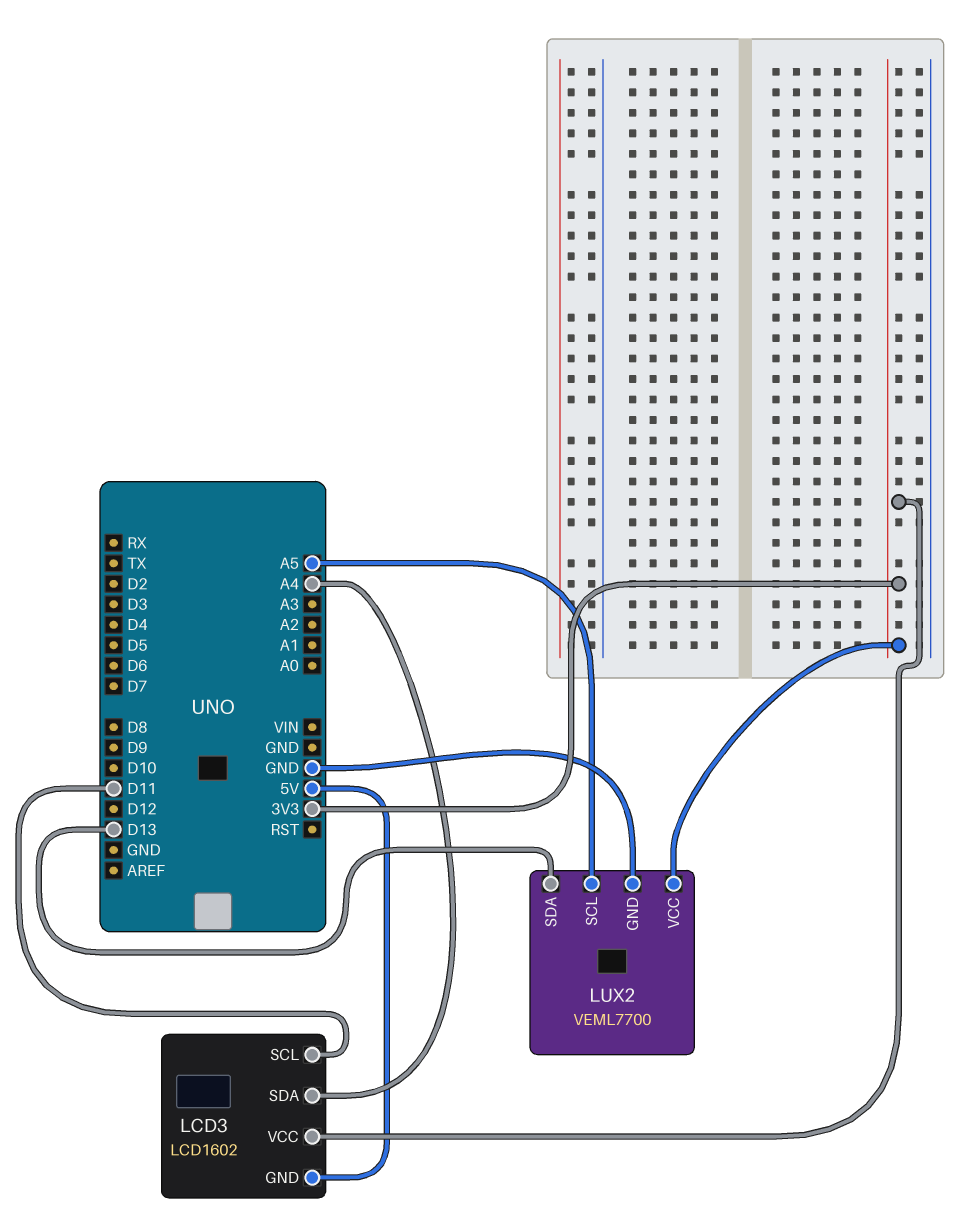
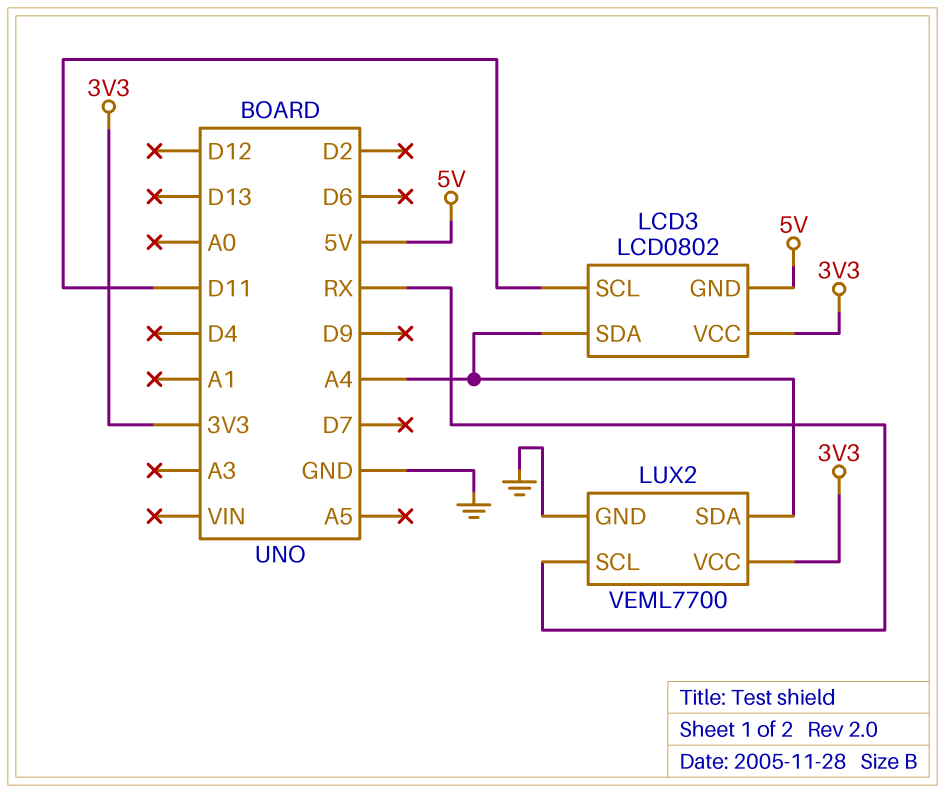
LCD3: LCD1602 -> LCD0802
LUX2 pin SCL: A5 -> RX
LUX2 pin SDA: D13 -> A4

